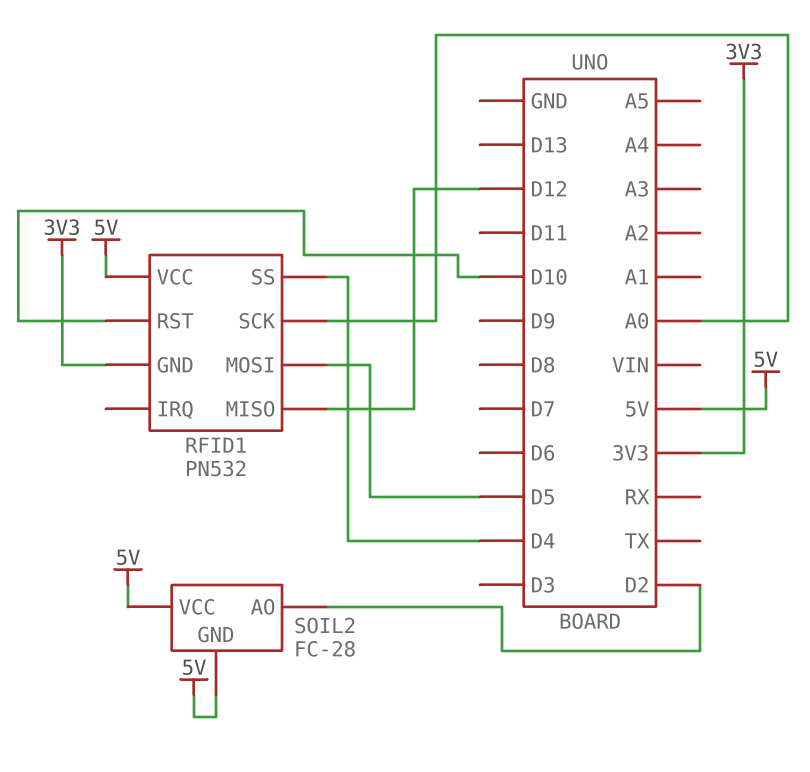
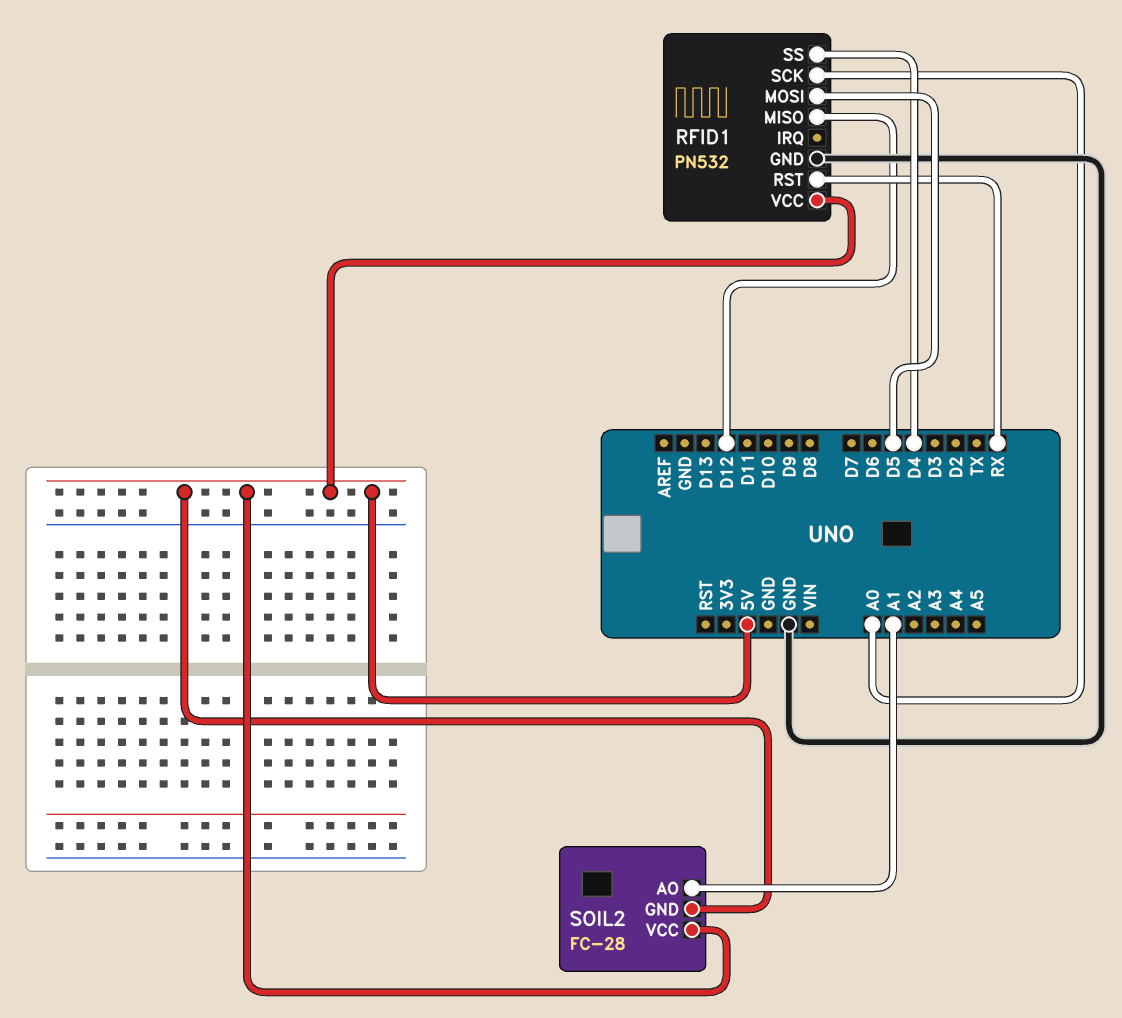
RFID1 pin GND: 3V3 -> GND
RFID1 pin RST: D10 -> RX
SOIL2 pin AO: D2 -> A1

